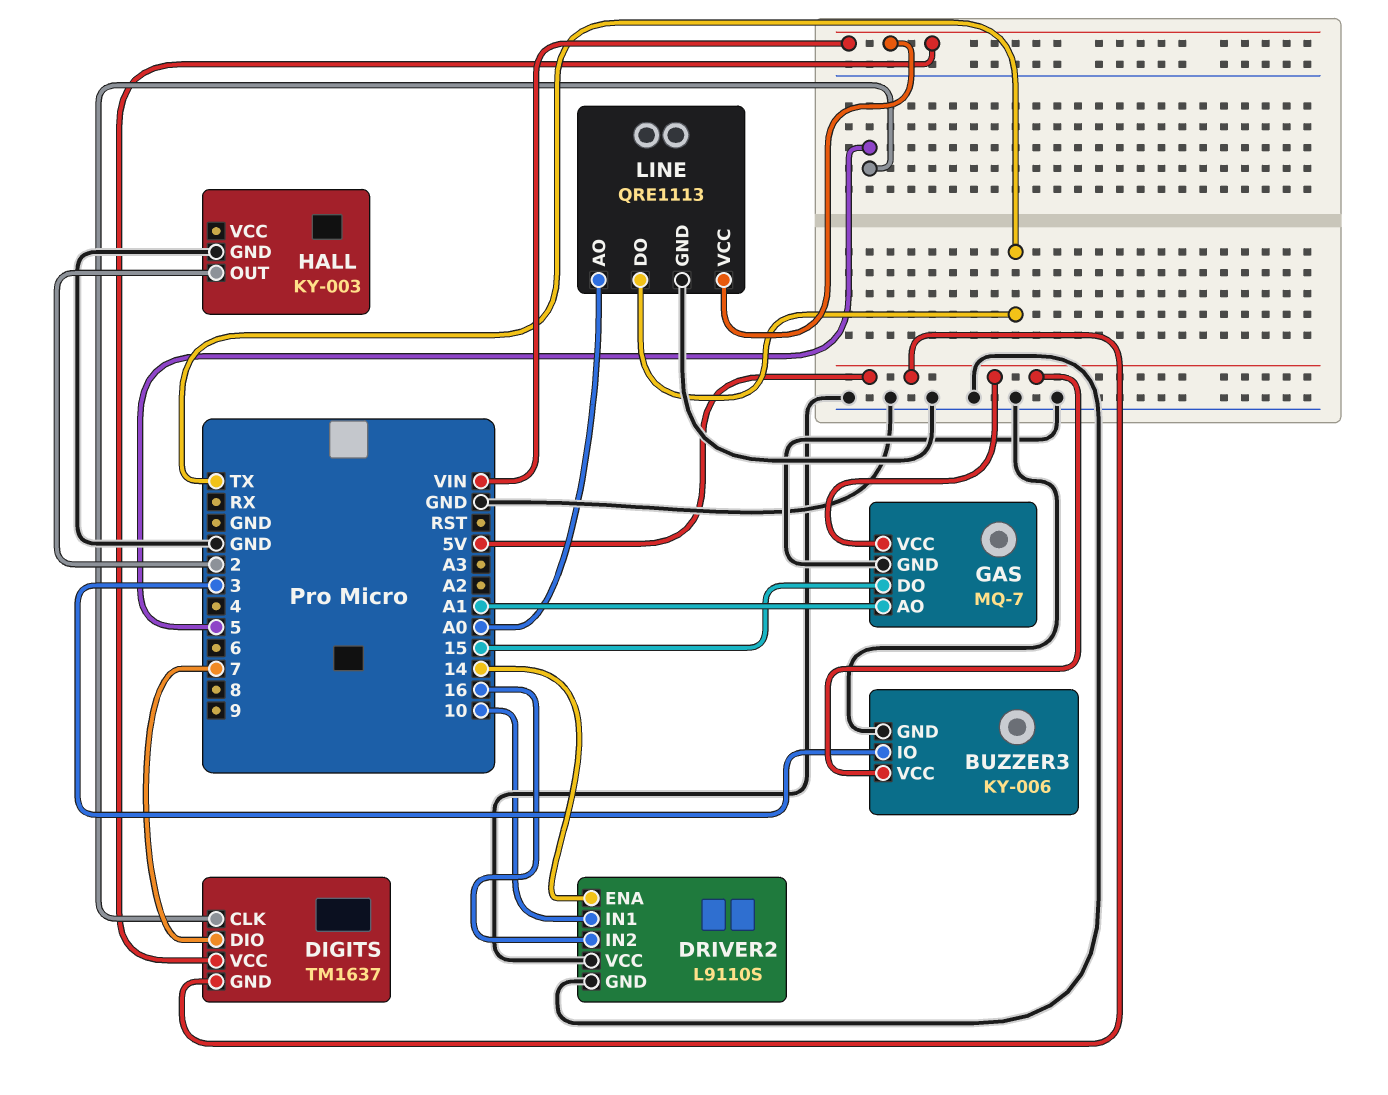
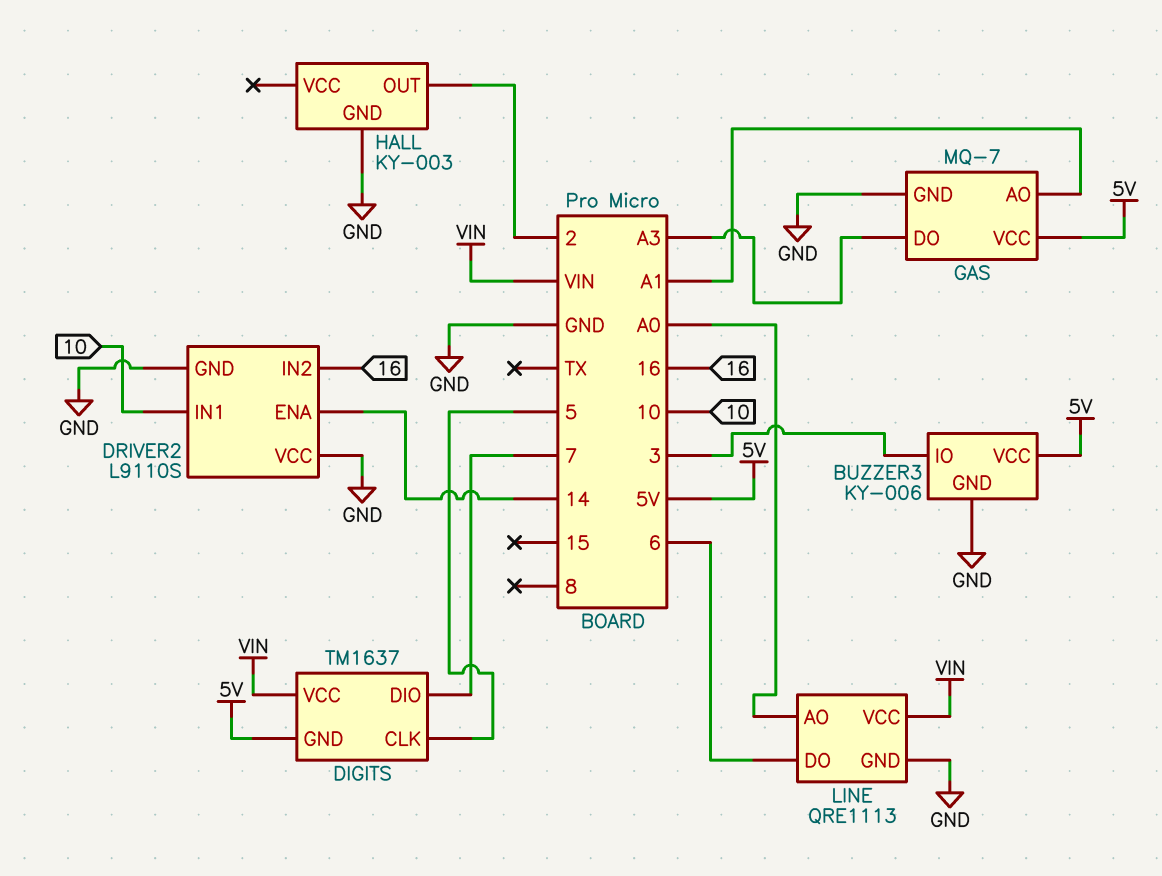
GAS pin DO: 15 -> A3
LINE pin DO: TX -> 6

